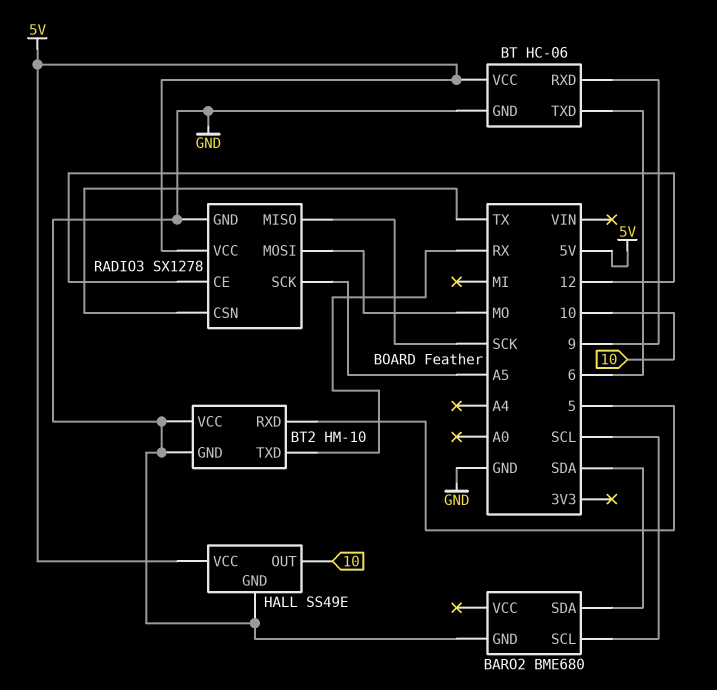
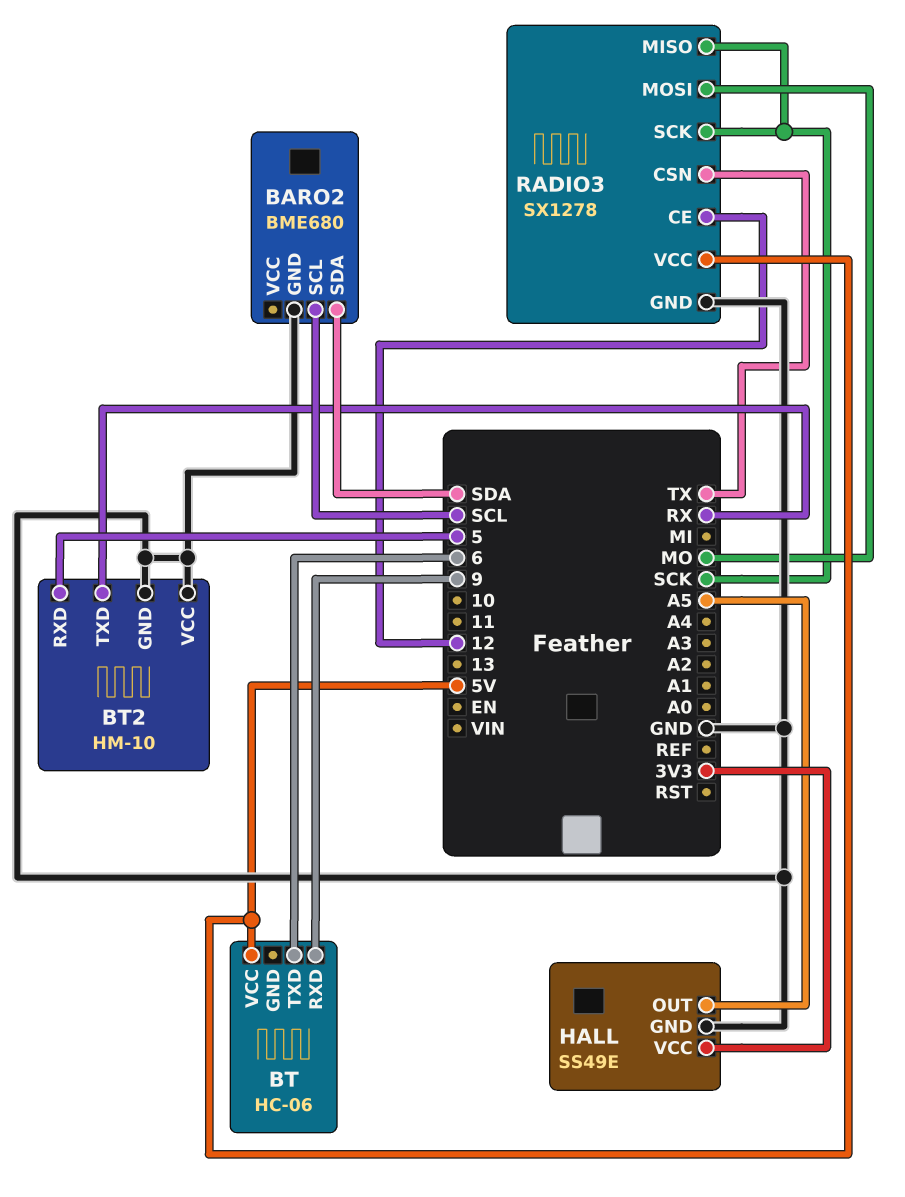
BT pin GND: GND -> none
HALL pin OUT: 10 -> A5
HALL pin VCC: 5V -> 3V3
RADIO3 pin SCK: A5 -> SCK

